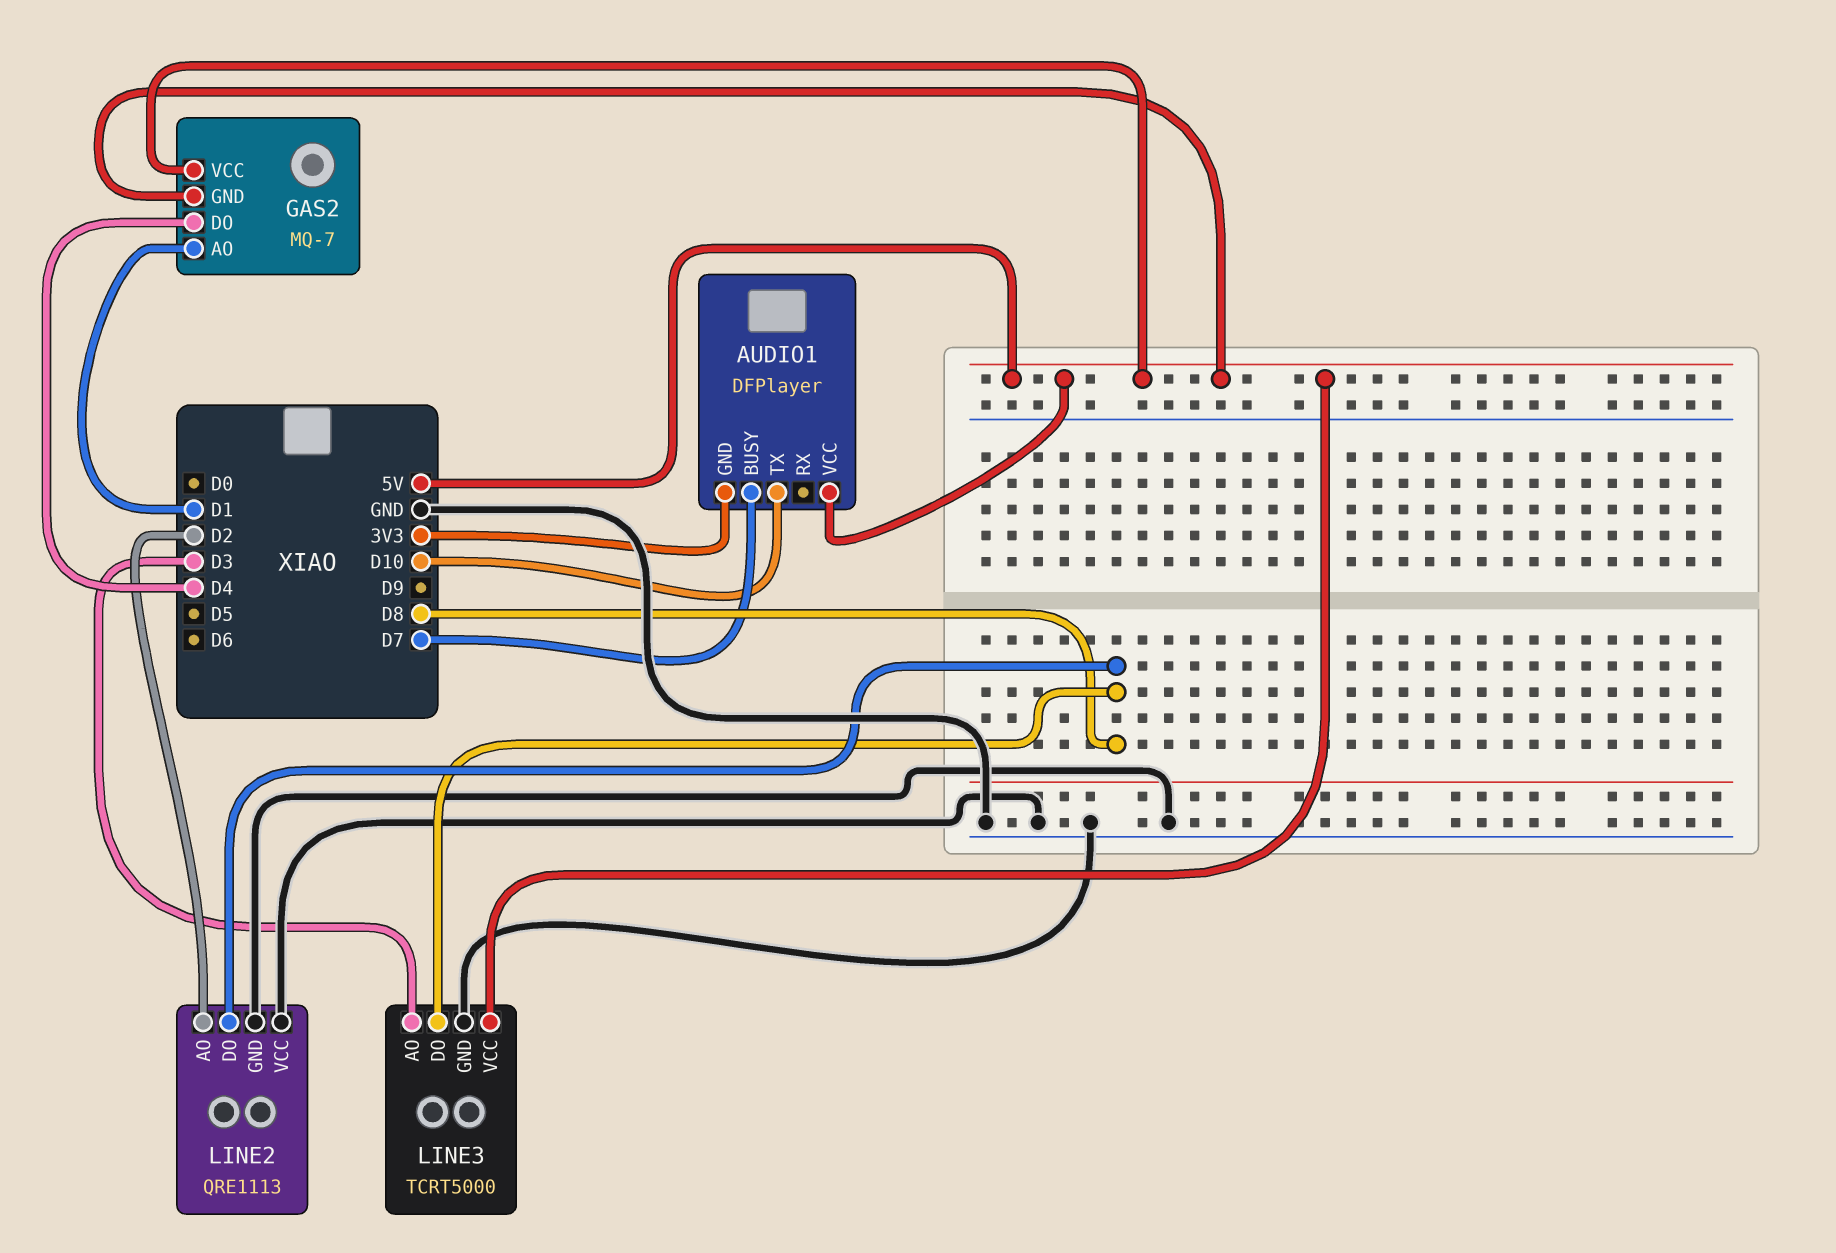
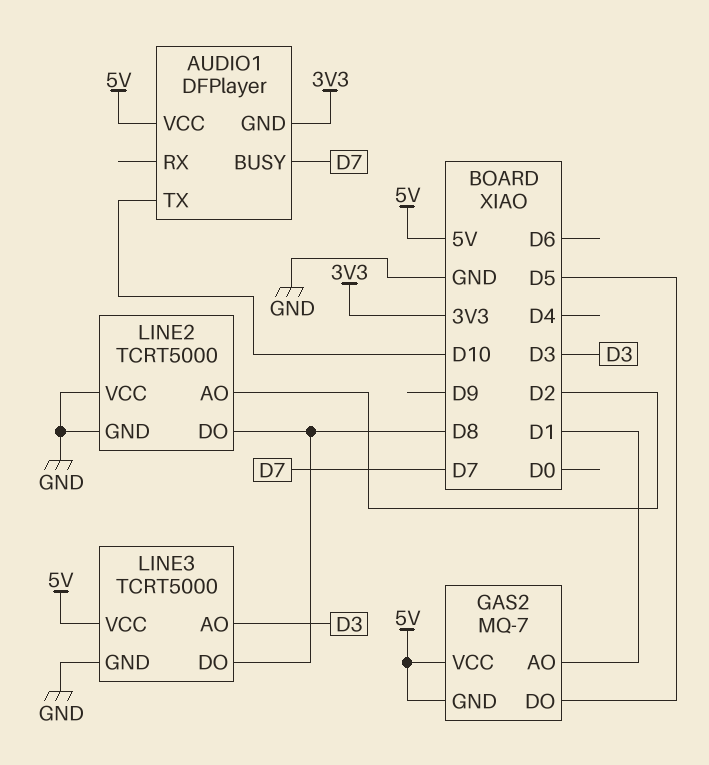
GAS2 pin DO: D4 -> D5
LINE2: QRE1113 -> TCRT5000

